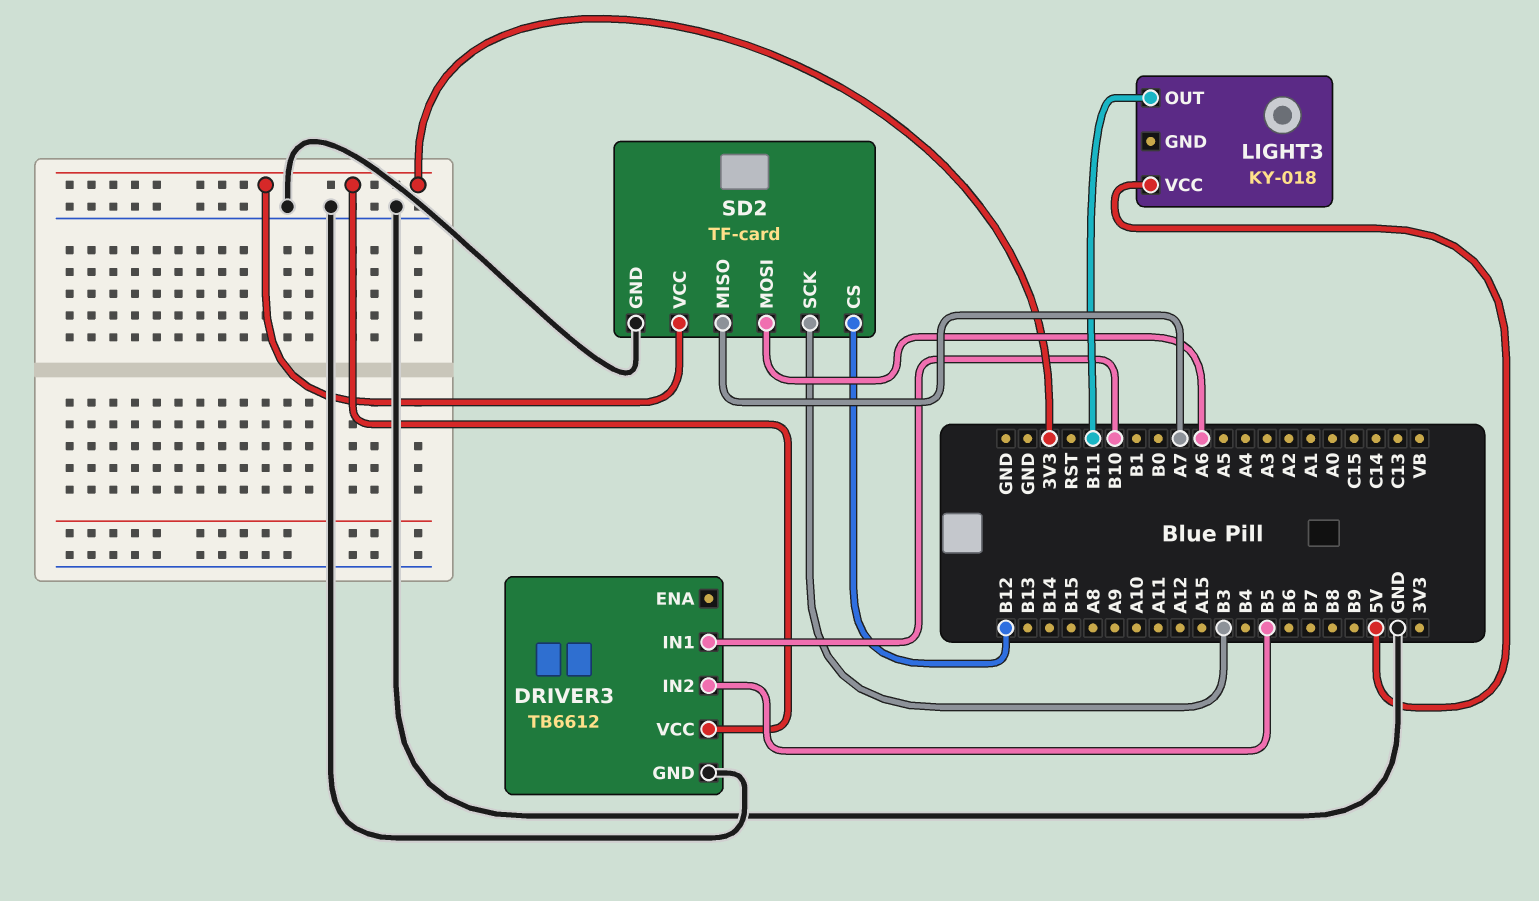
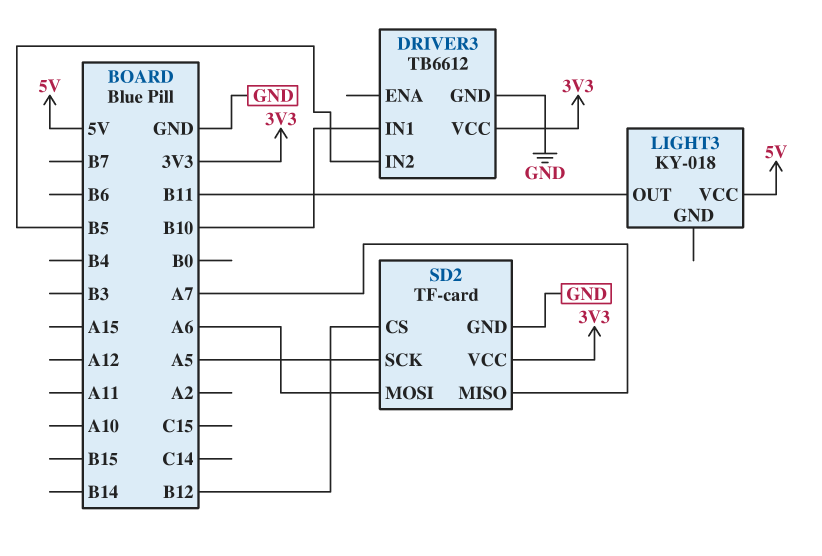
SD2 pin SCK: B3 -> A5

